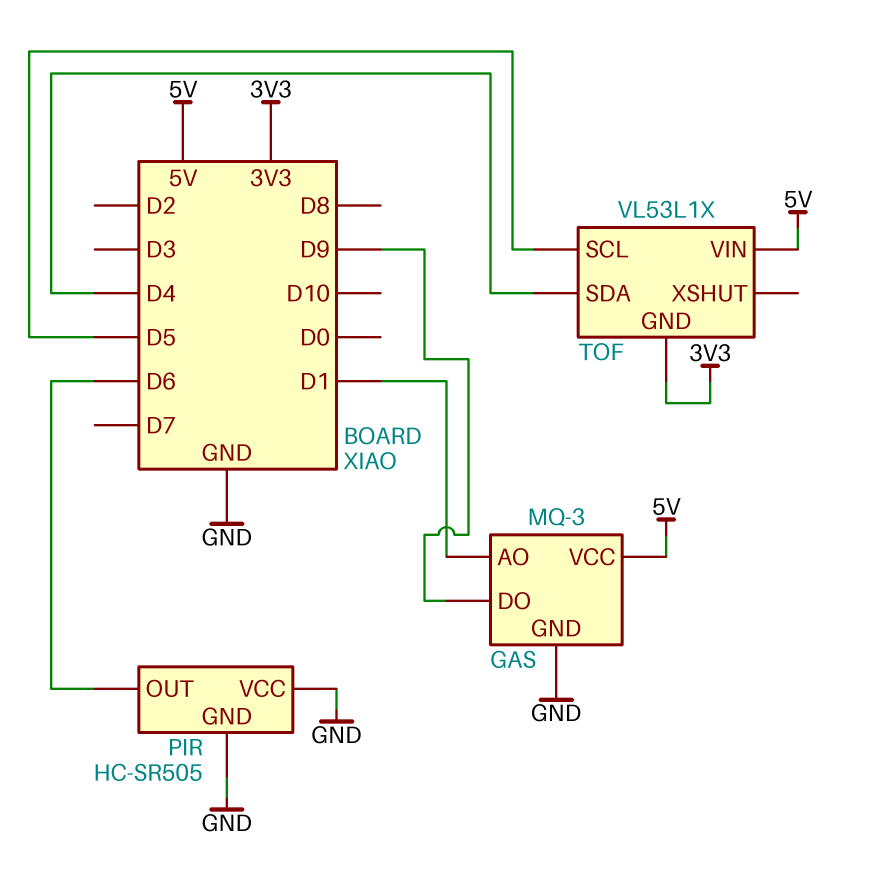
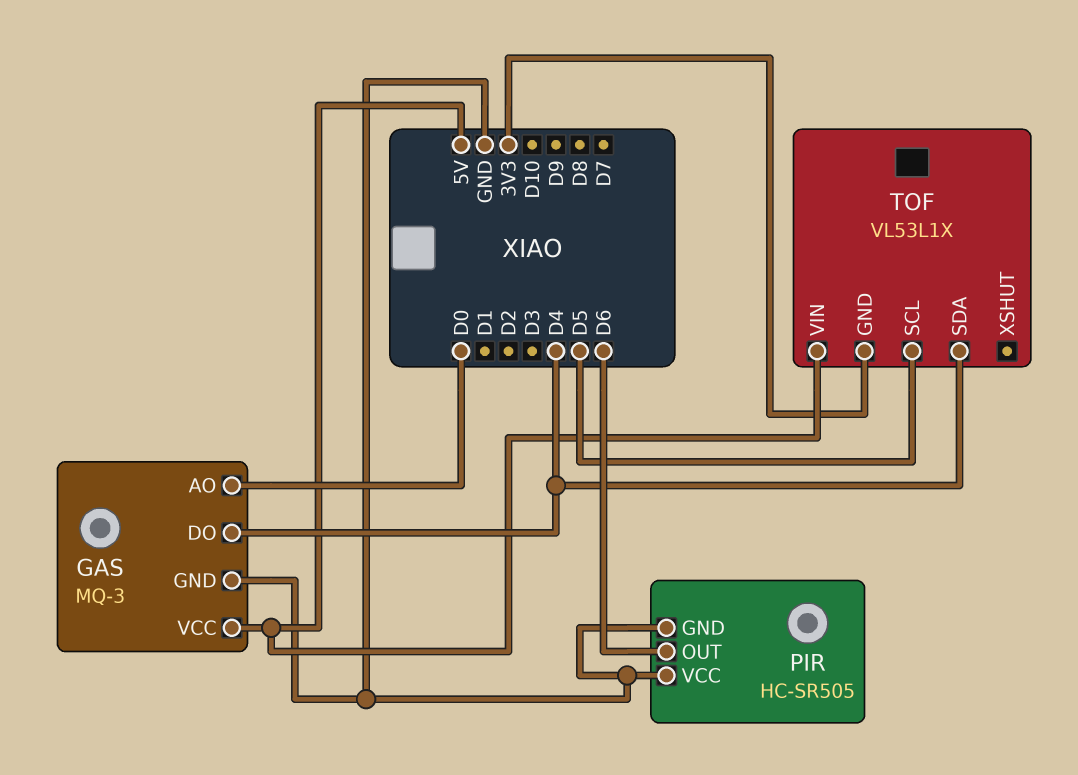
GAS pin AO: D1 -> D0
GAS pin DO: D9 -> D4

